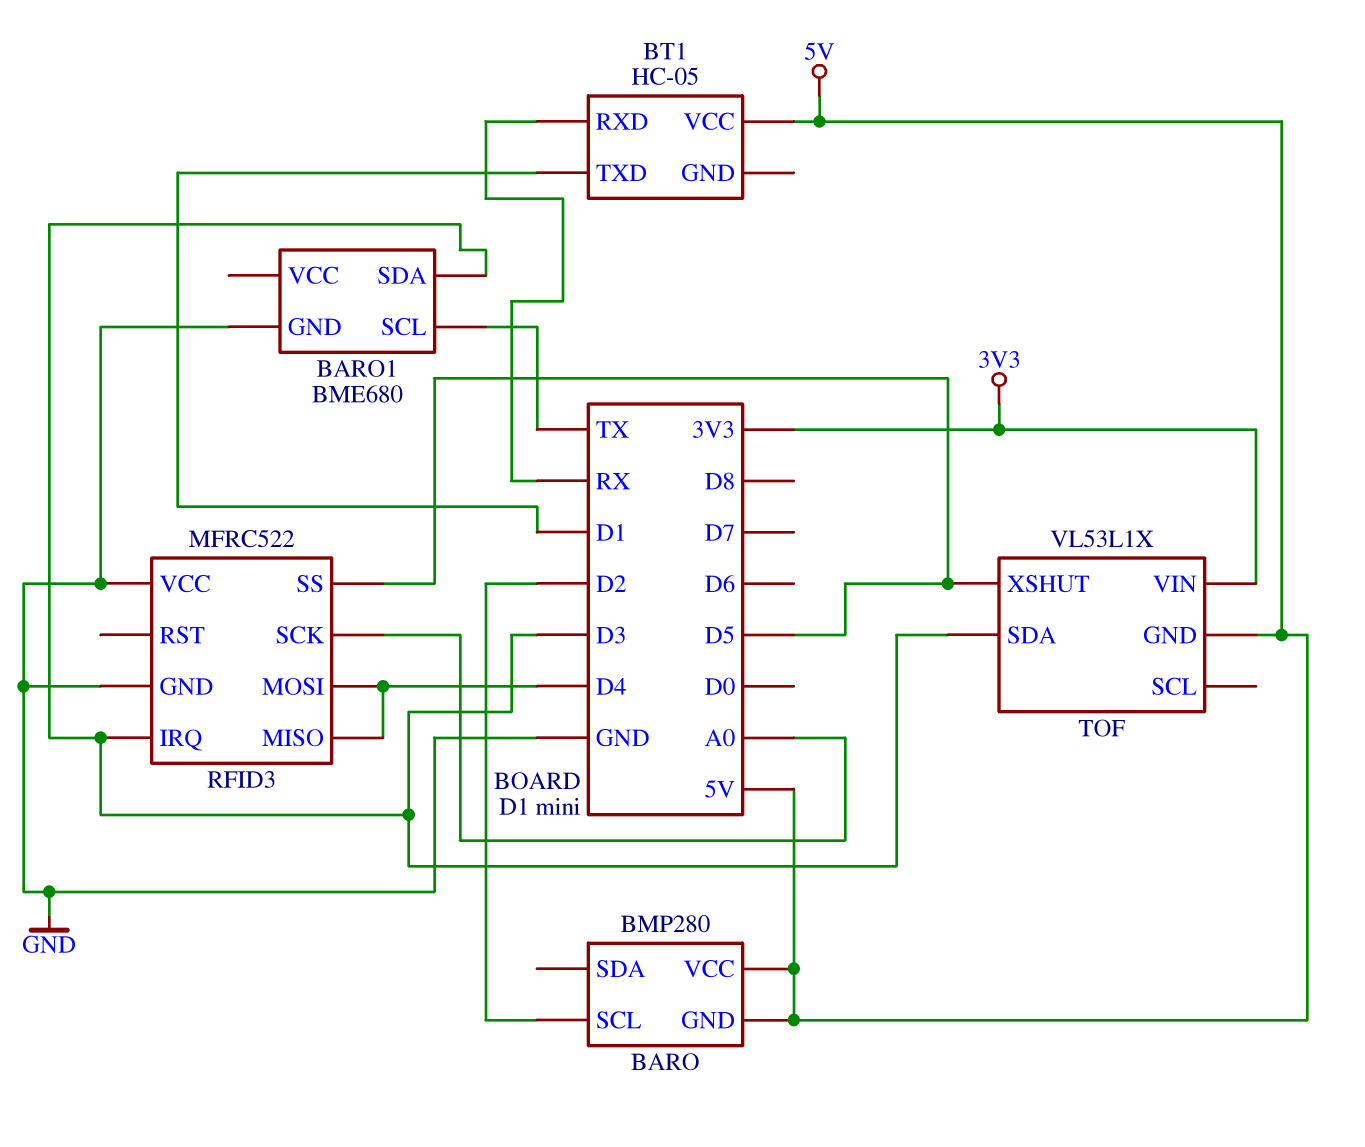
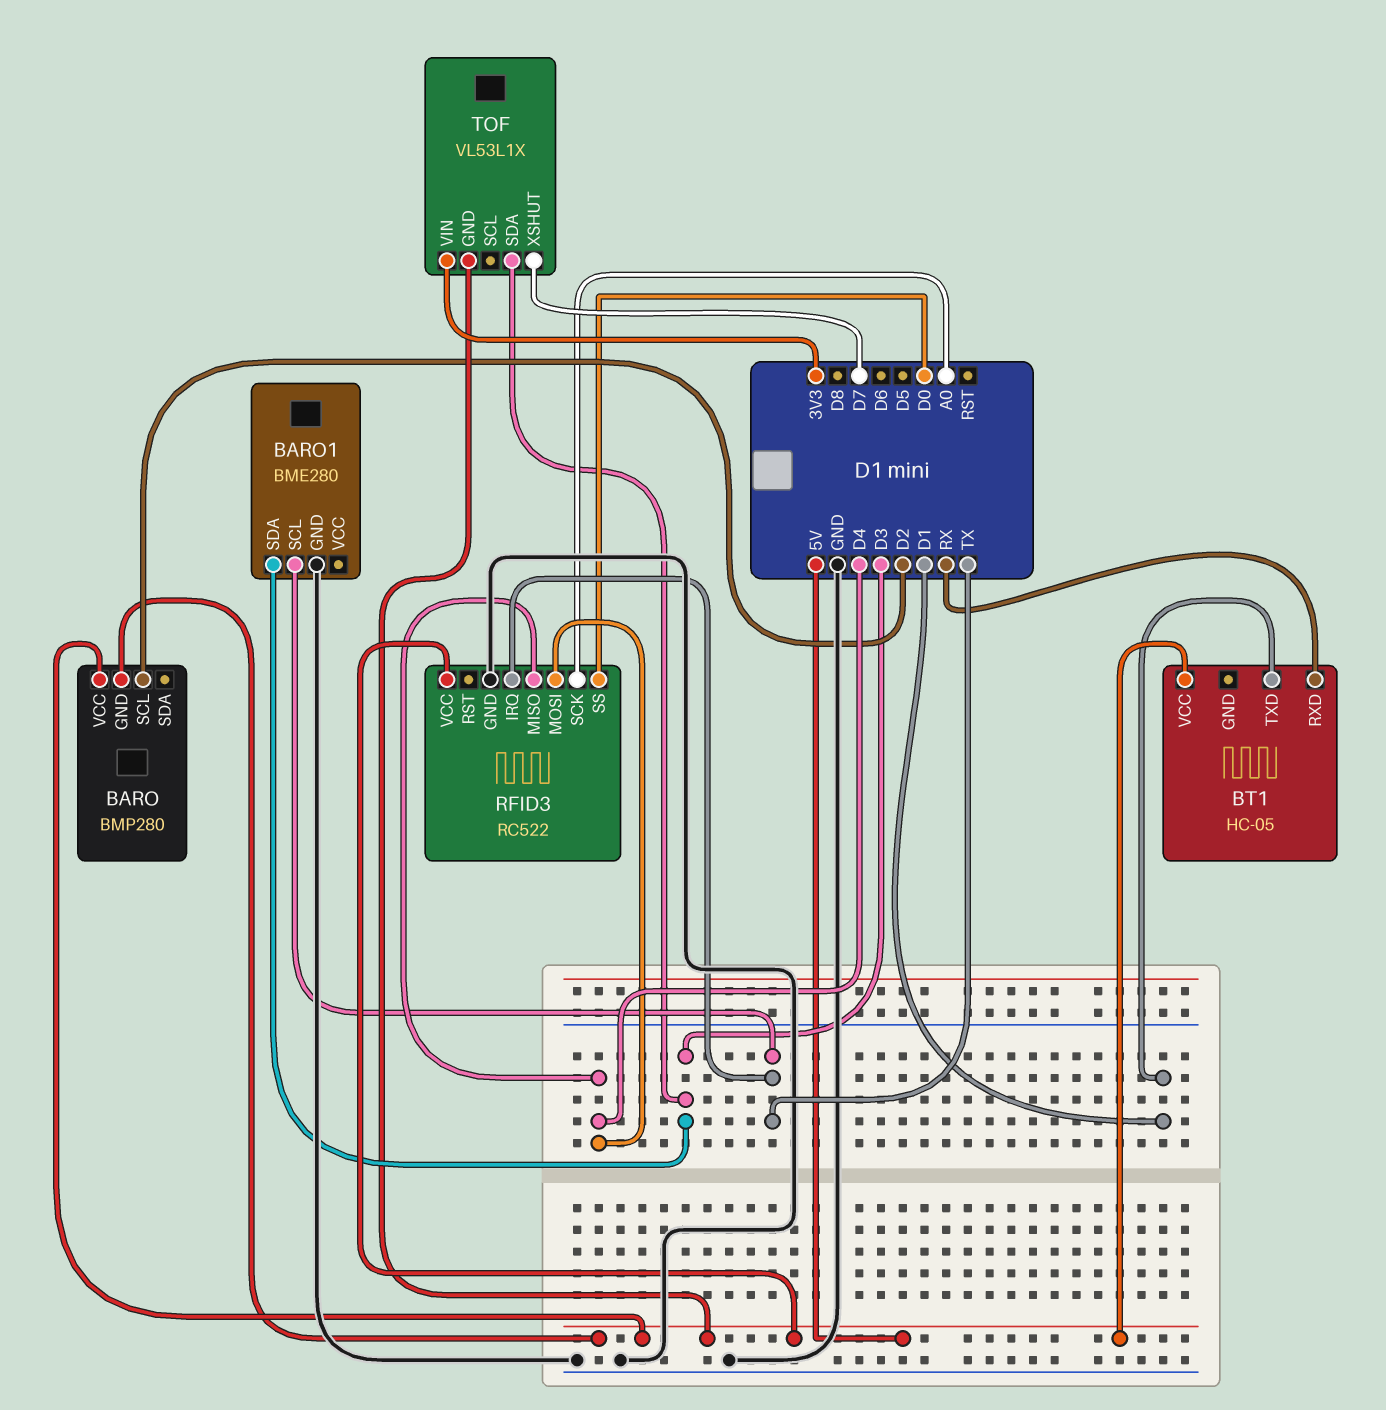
BARO1: BME680 -> BME280
RFID3: MFRC522 -> RC522
RFID3 pin IRQ: D3 -> TX
RFID3 pin SS: D5 -> D0
RFID3 pin VCC: GND -> 5V
TOF pin XSHUT: D5 -> D7

